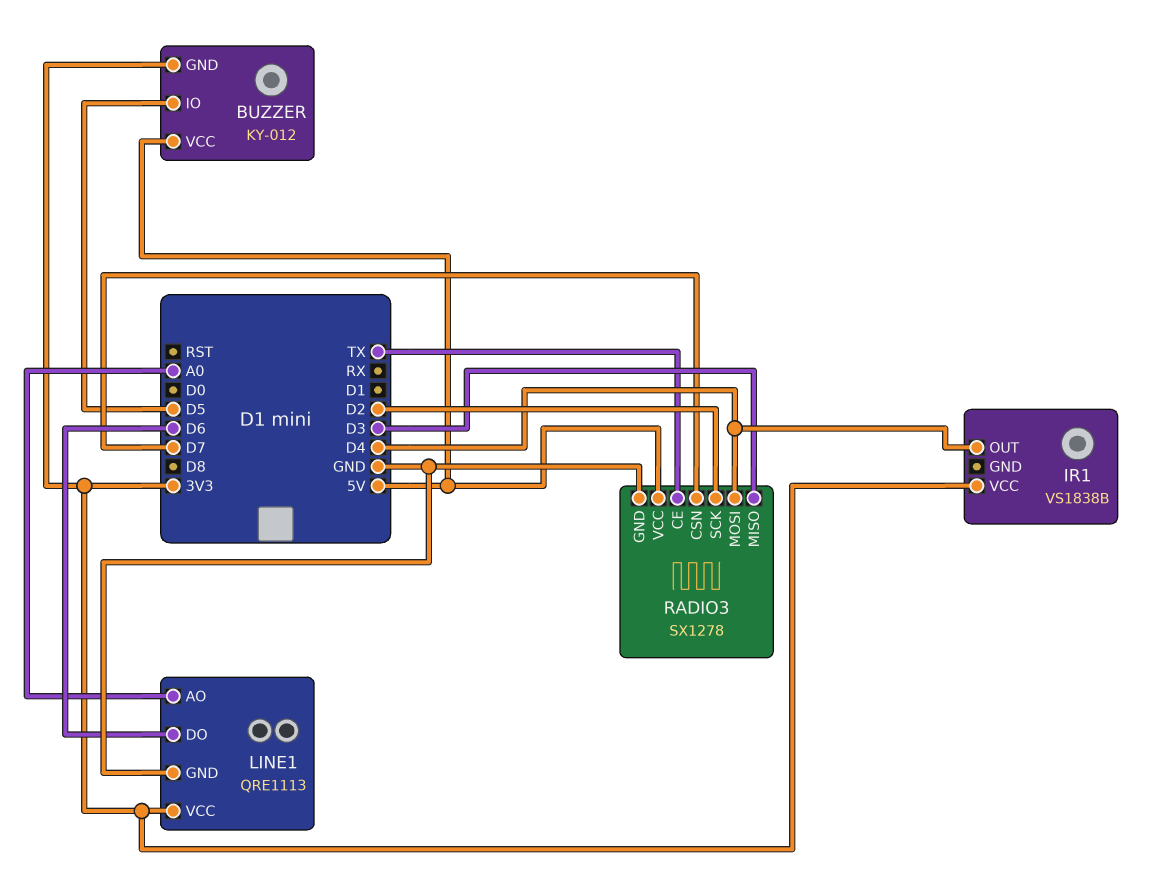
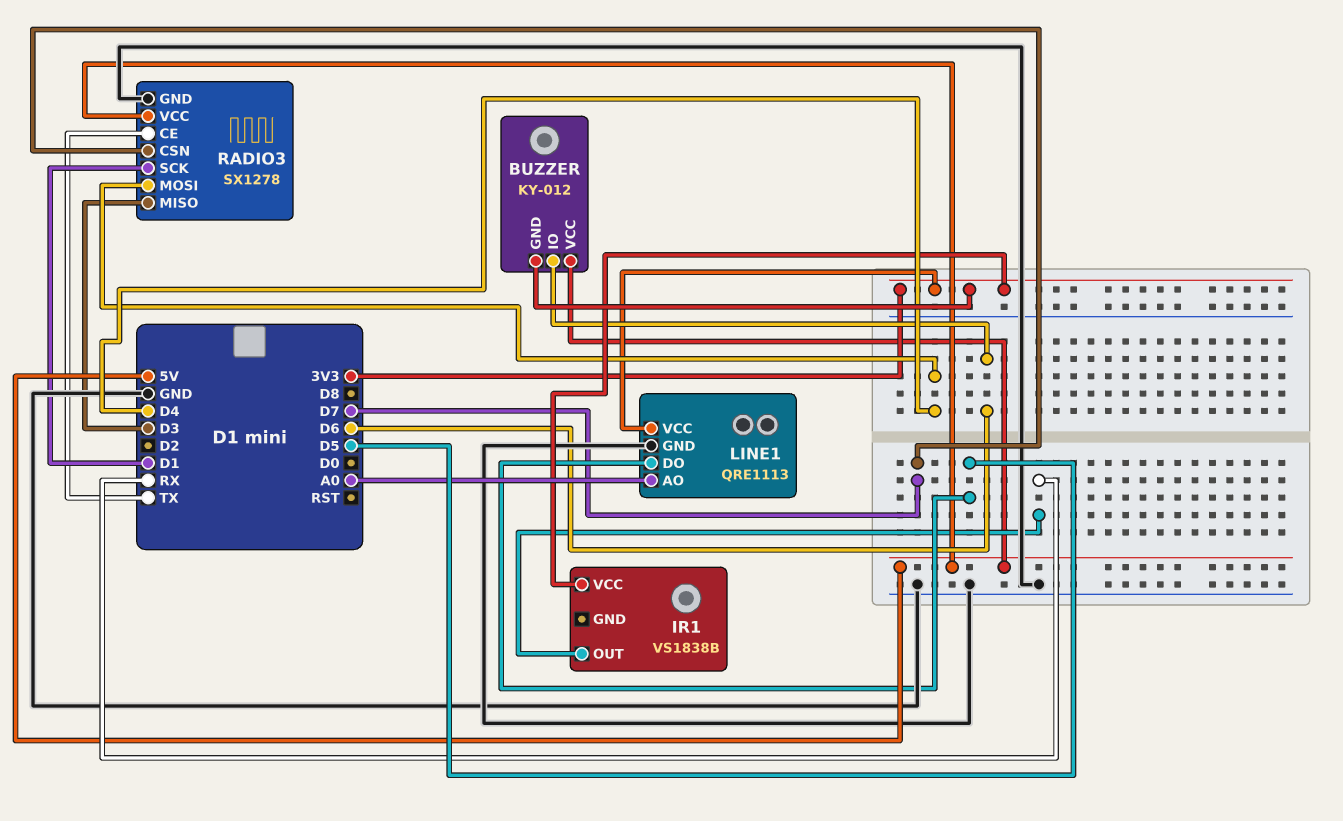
BUZZER pin IO: D5 -> D6
IR1 pin OUT: D4 -> RX
LINE1 pin DO: D6 -> D5
RADIO3 pin SCK: D2 -> D1

